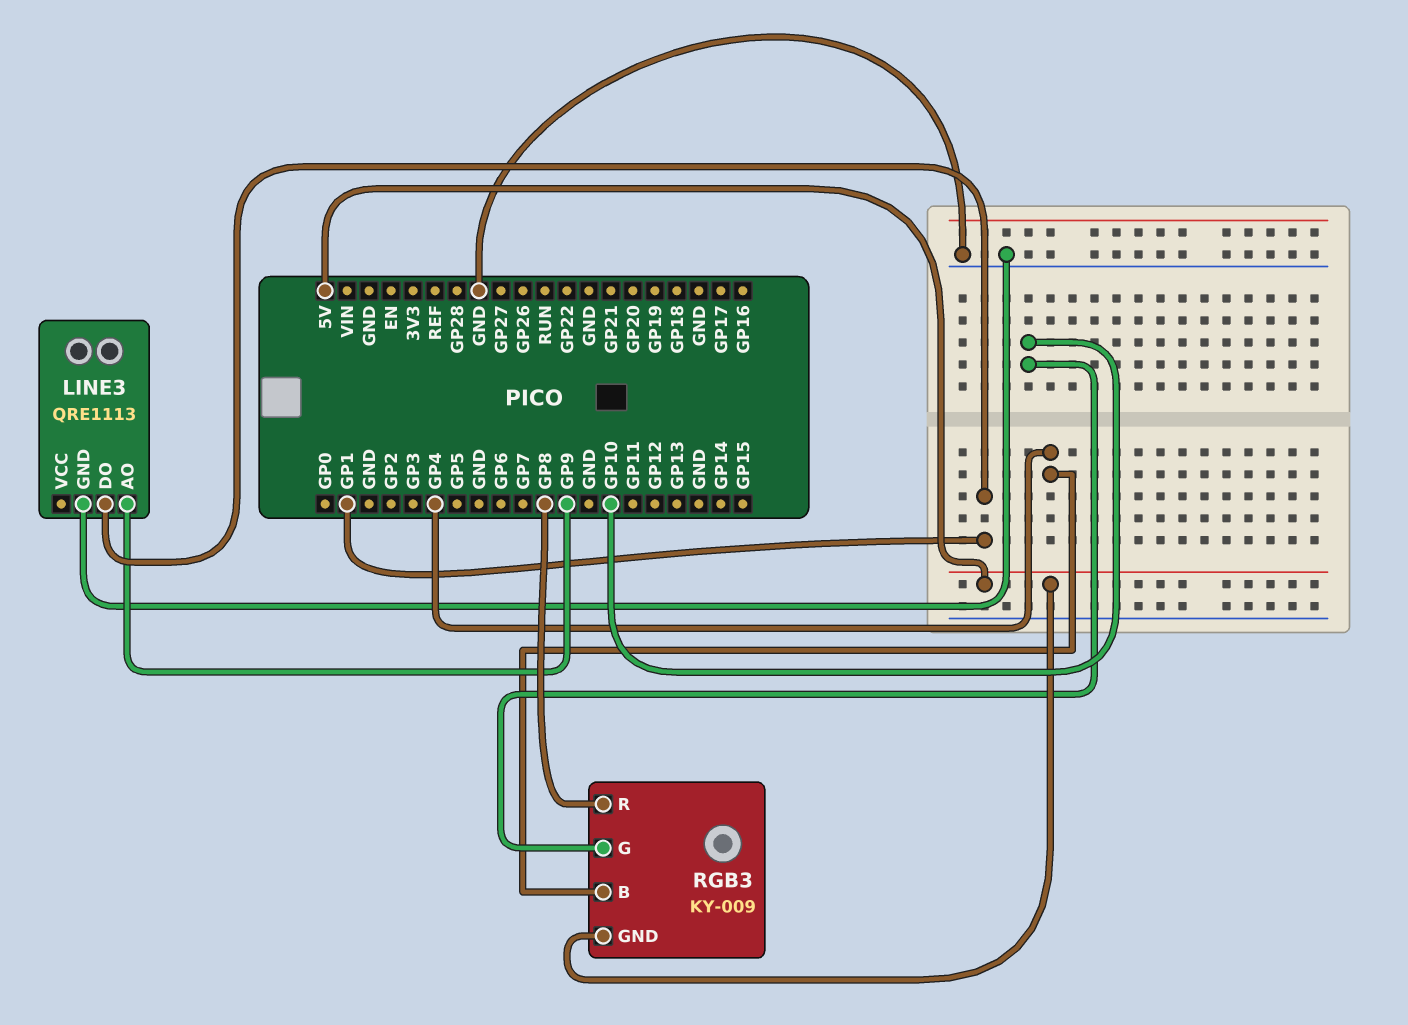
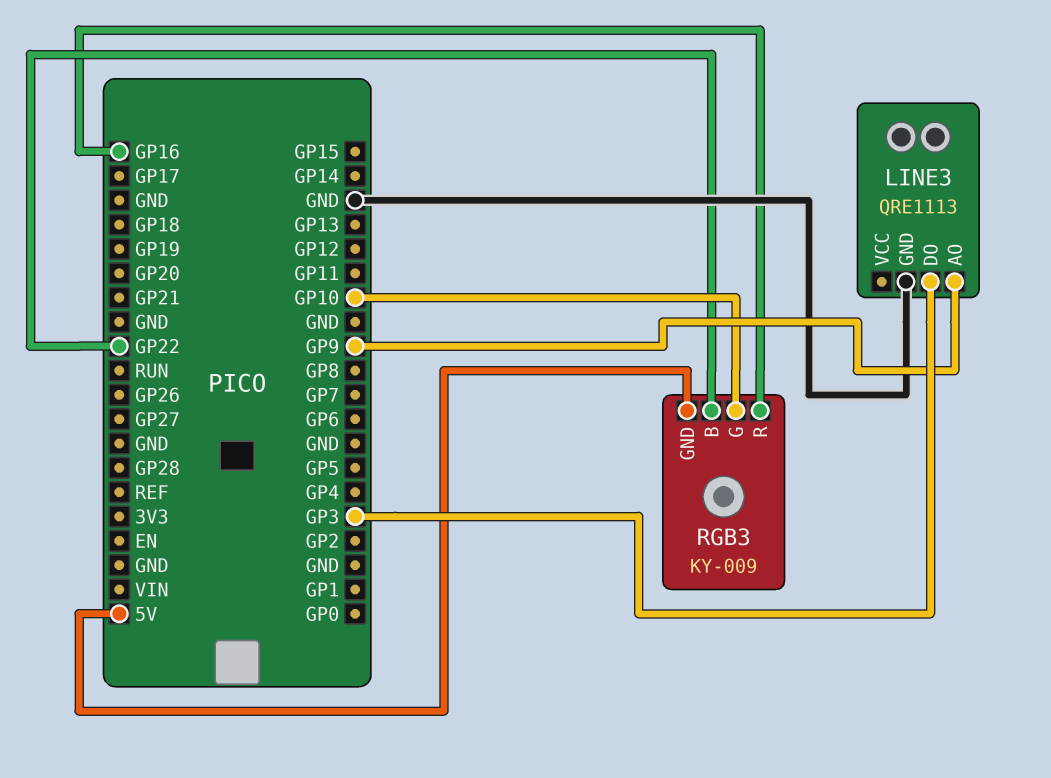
LINE3 pin DO: GP1 -> GP3
RGB3 pin B: GP4 -> GP22
RGB3 pin R: GP8 -> GP16

